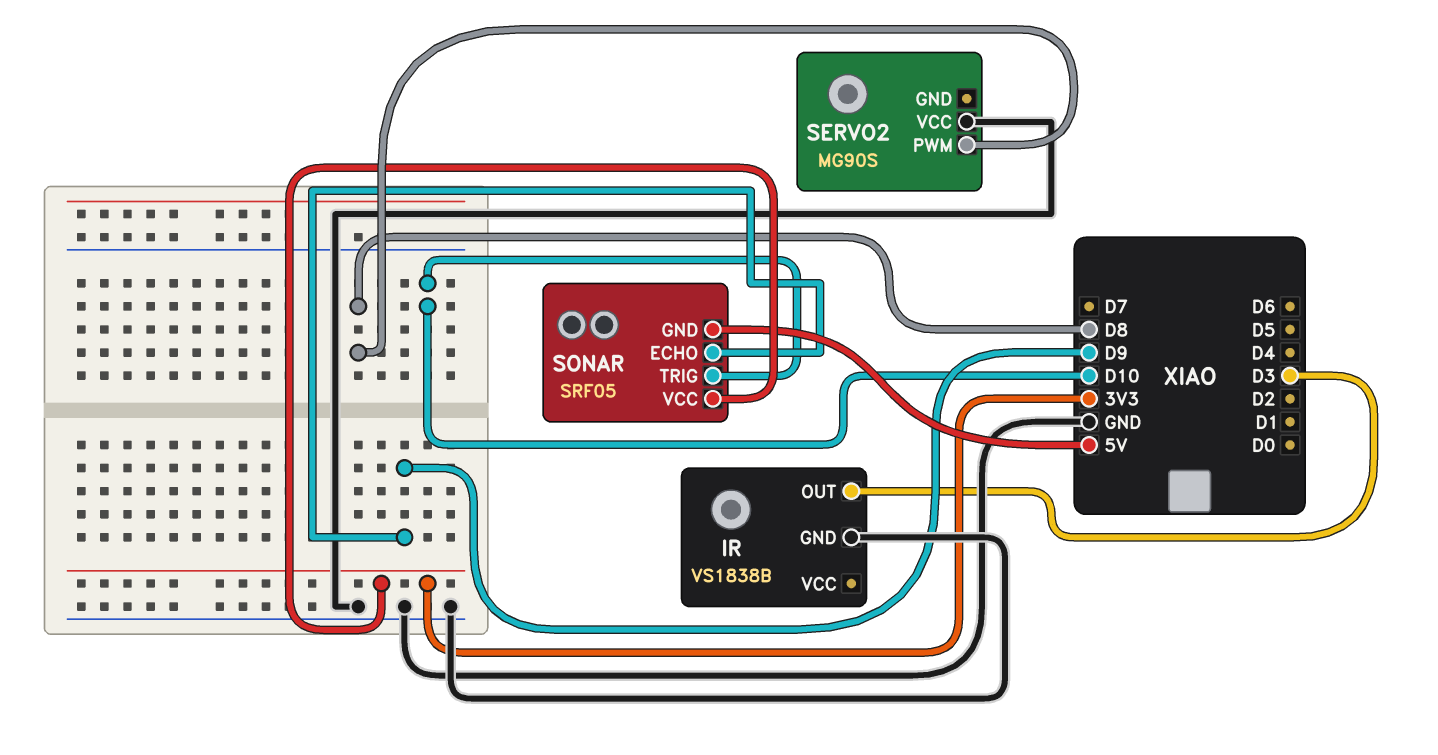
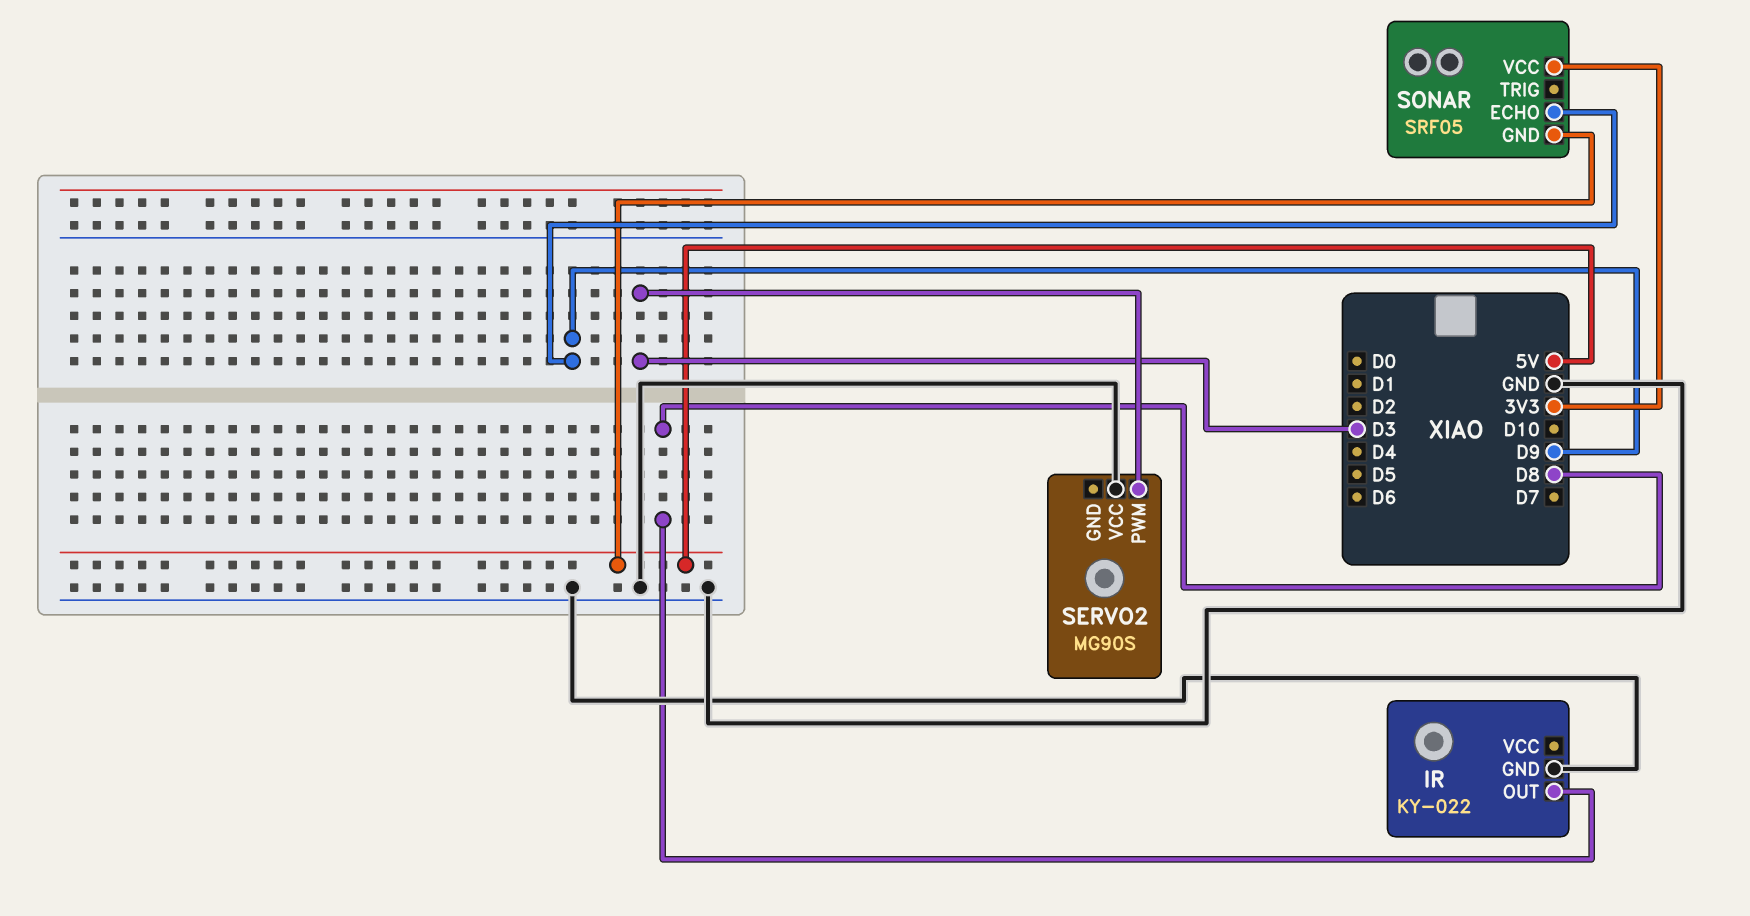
IR: VS1838B -> KY-022
IR pin OUT: D3 -> D8
SERVO2 pin PWM: D8 -> D3
SONAR pin TRIG: D10 -> none

